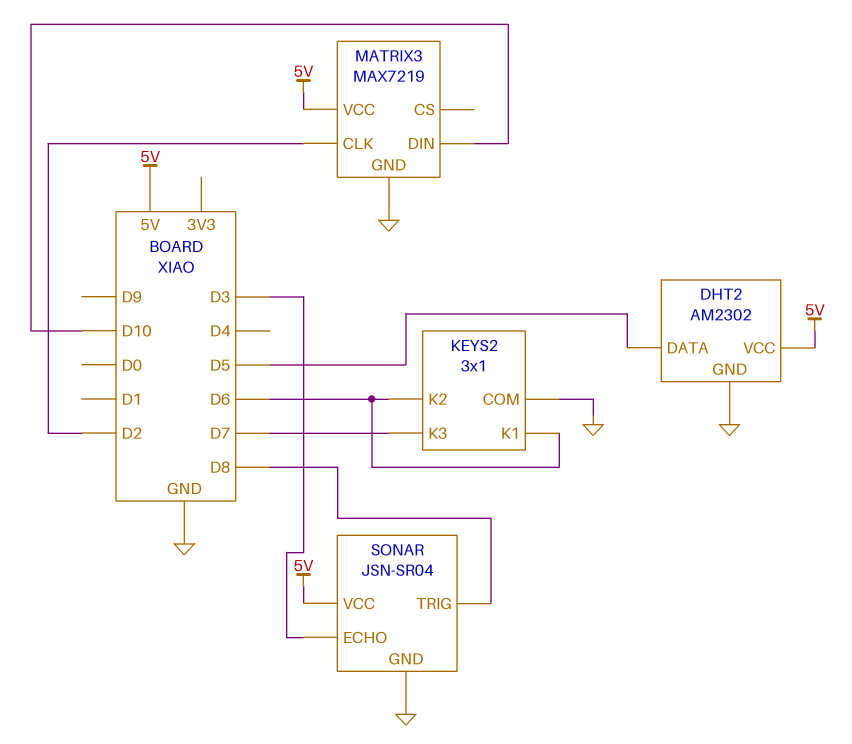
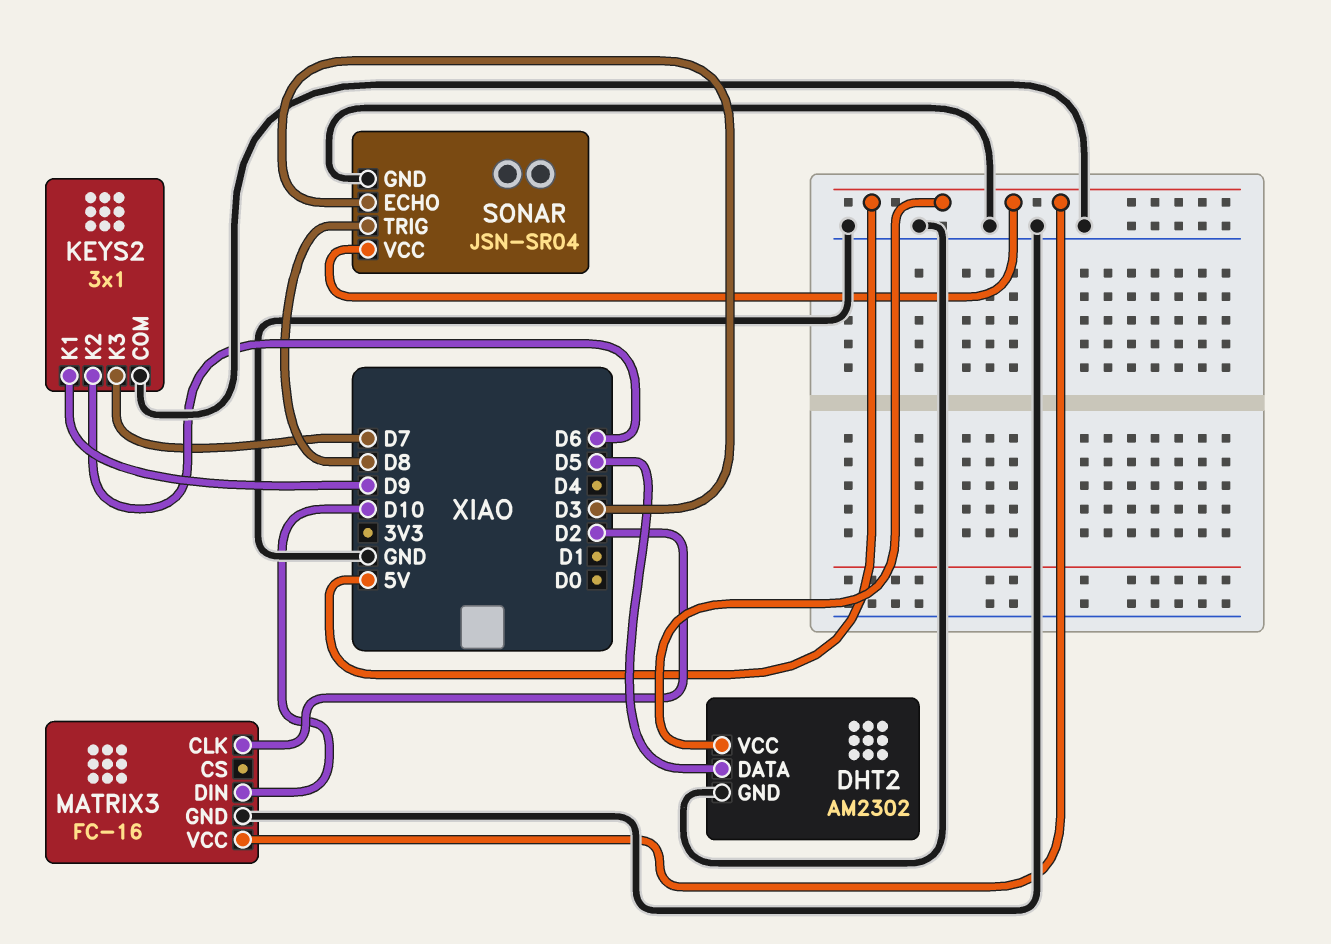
KEYS2 pin K1: D6 -> D9
MATRIX3: MAX7219 -> FC-16

